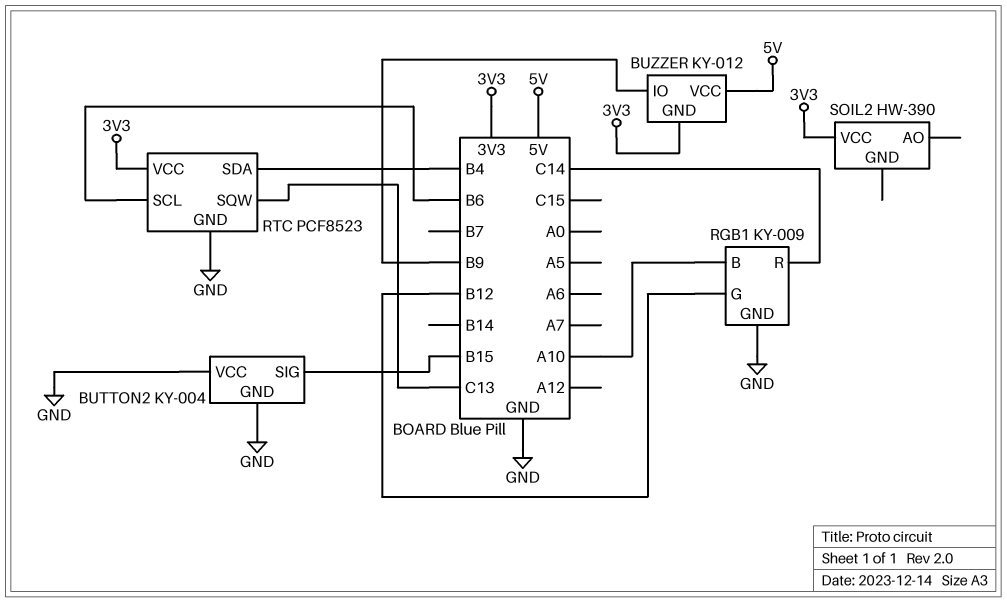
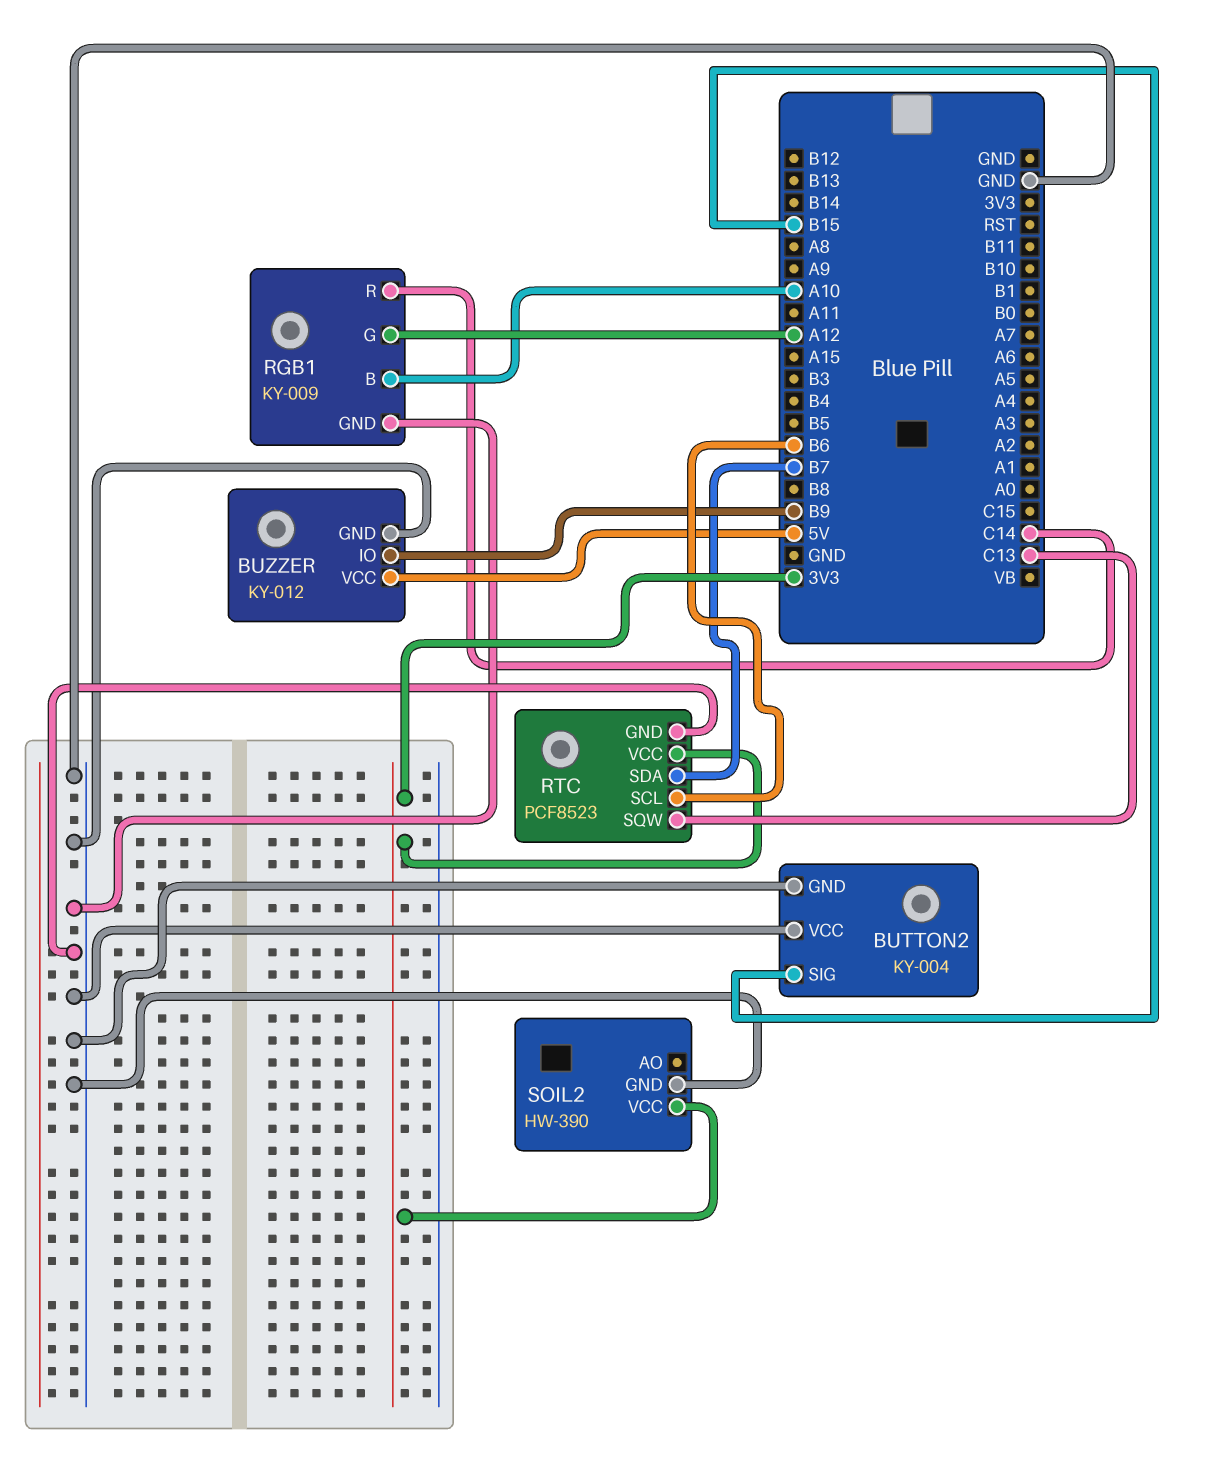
BUZZER pin GND: 3V3 -> GND
RGB1 pin G: B12 -> A12
RTC pin SDA: B4 -> B7
SOIL2 pin GND: none -> GND

